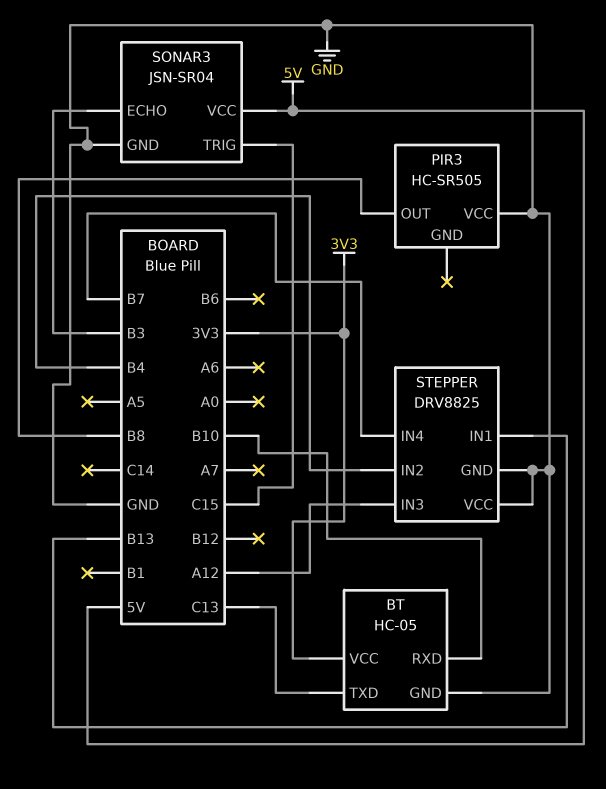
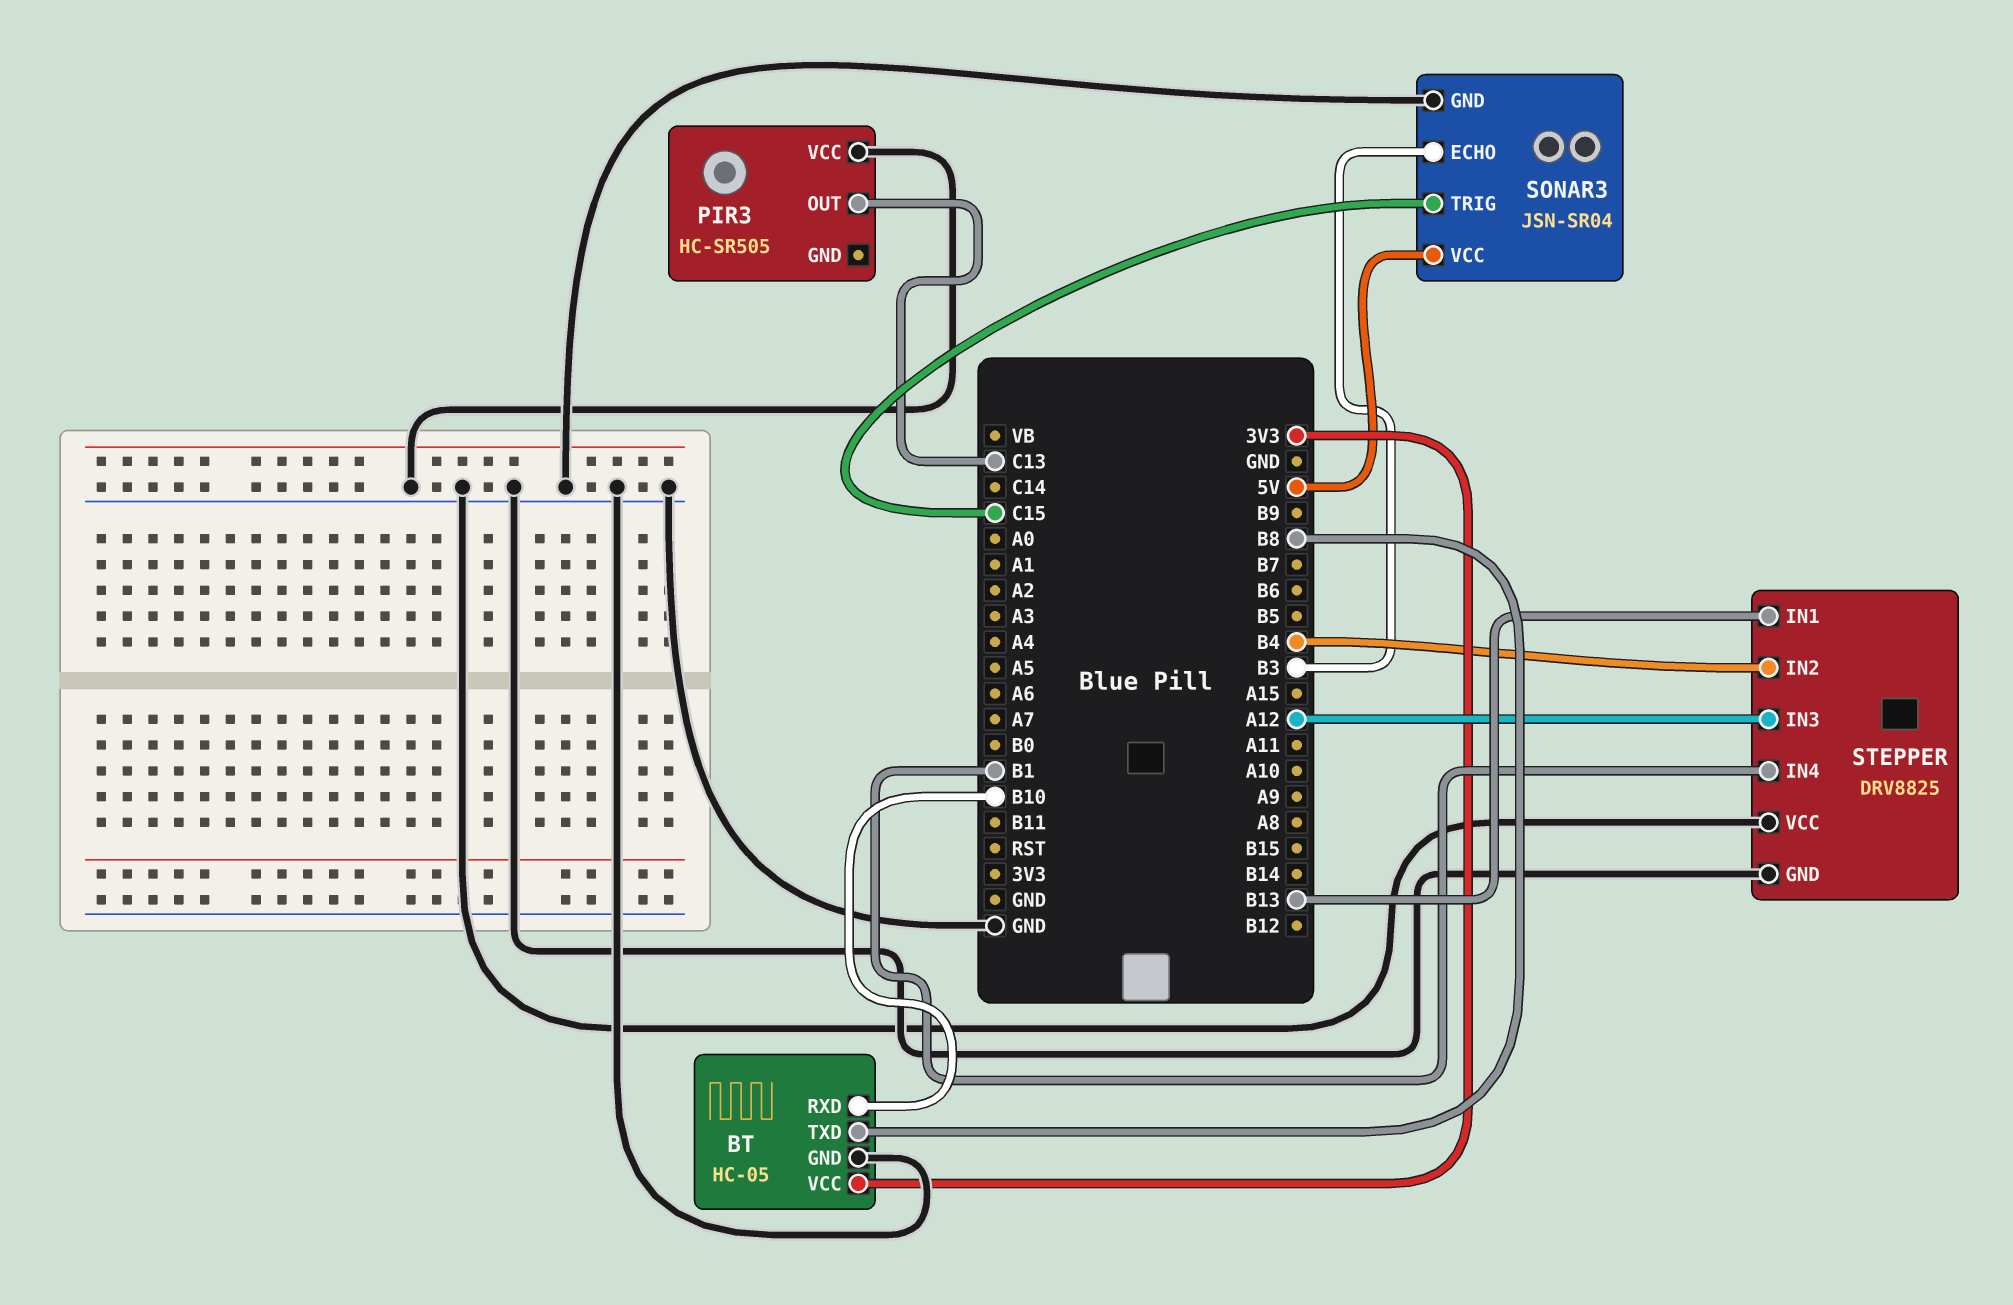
BT pin TXD: C13 -> B8
PIR3 pin OUT: B8 -> C13
STEPPER pin IN4: B7 -> B1

